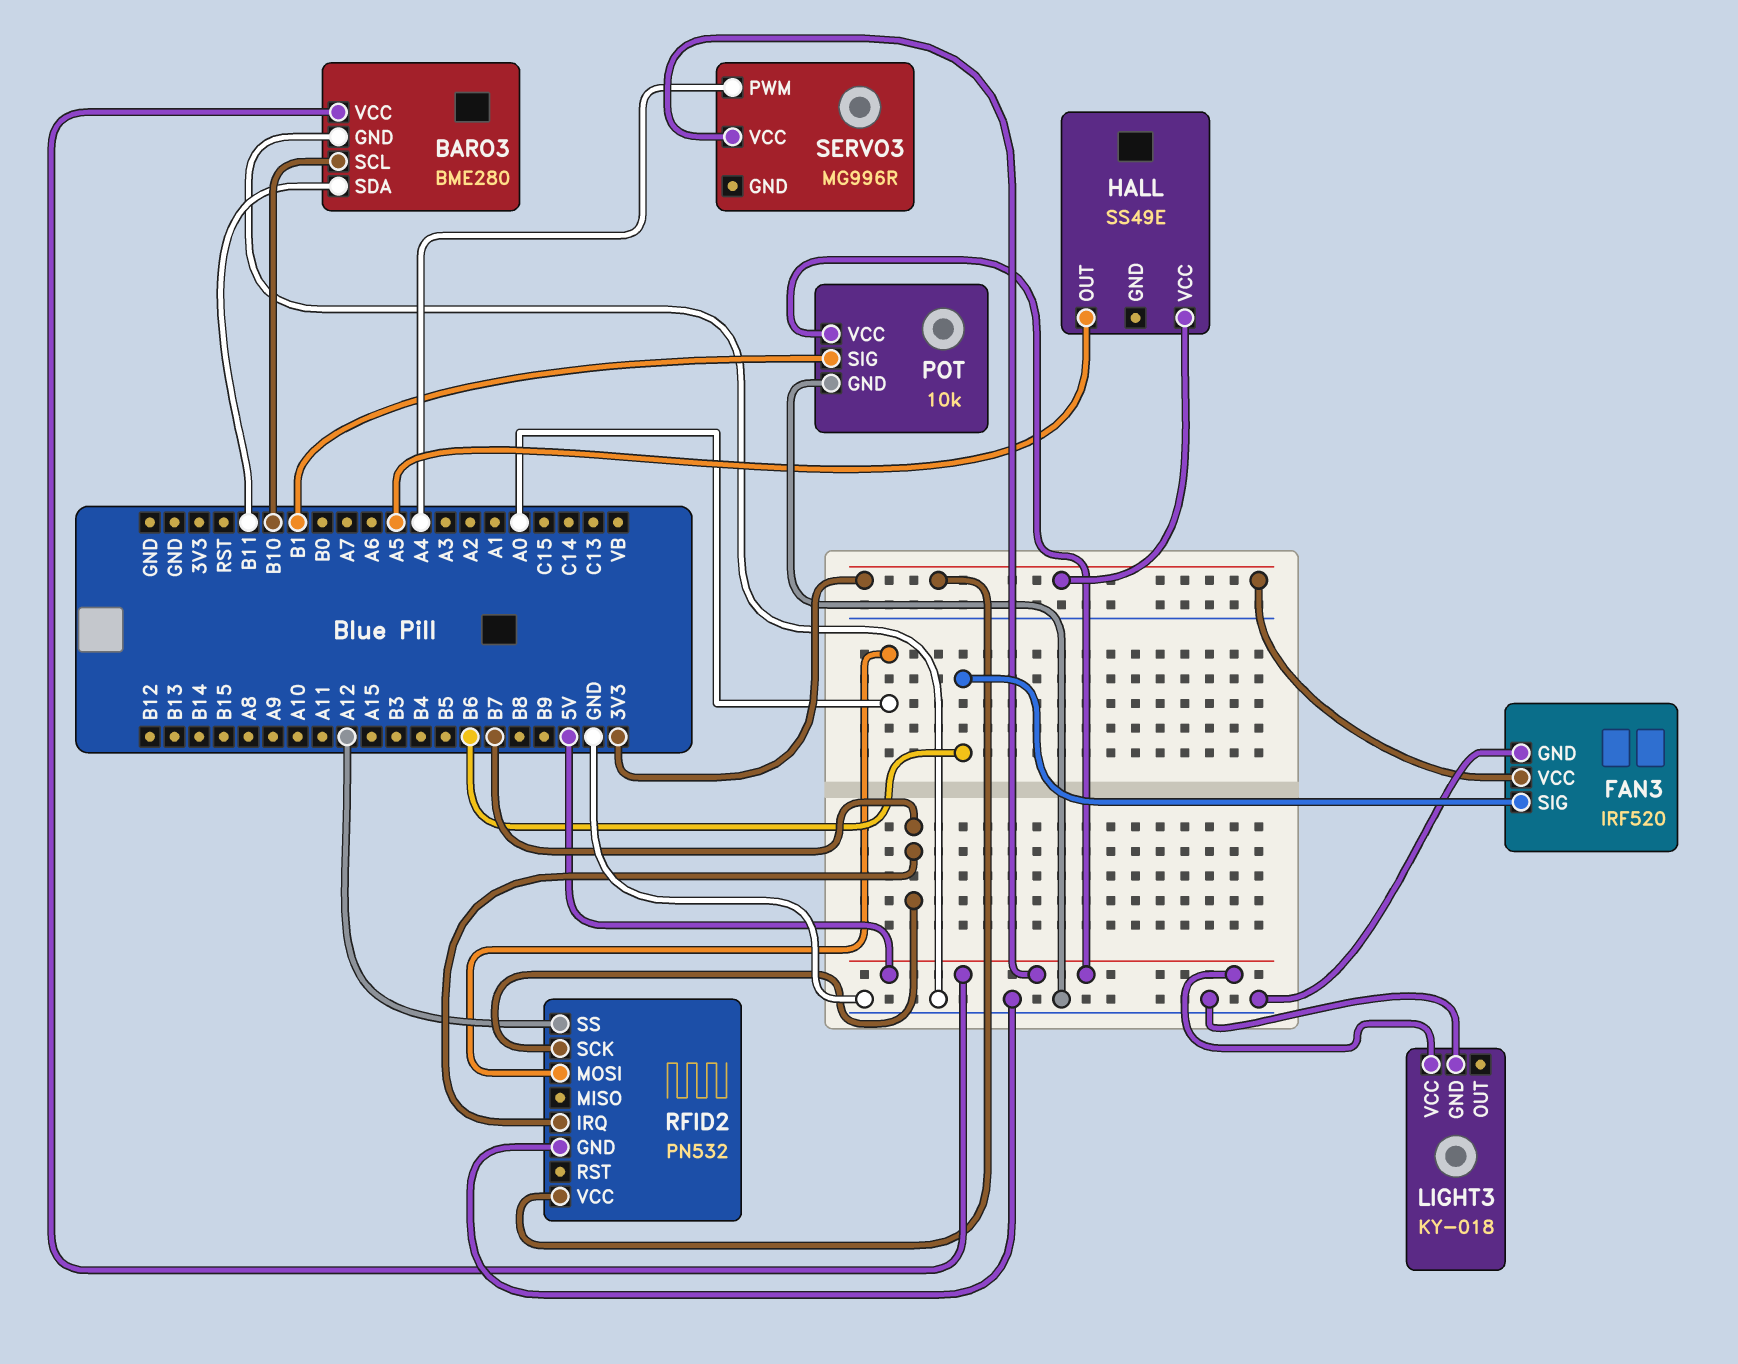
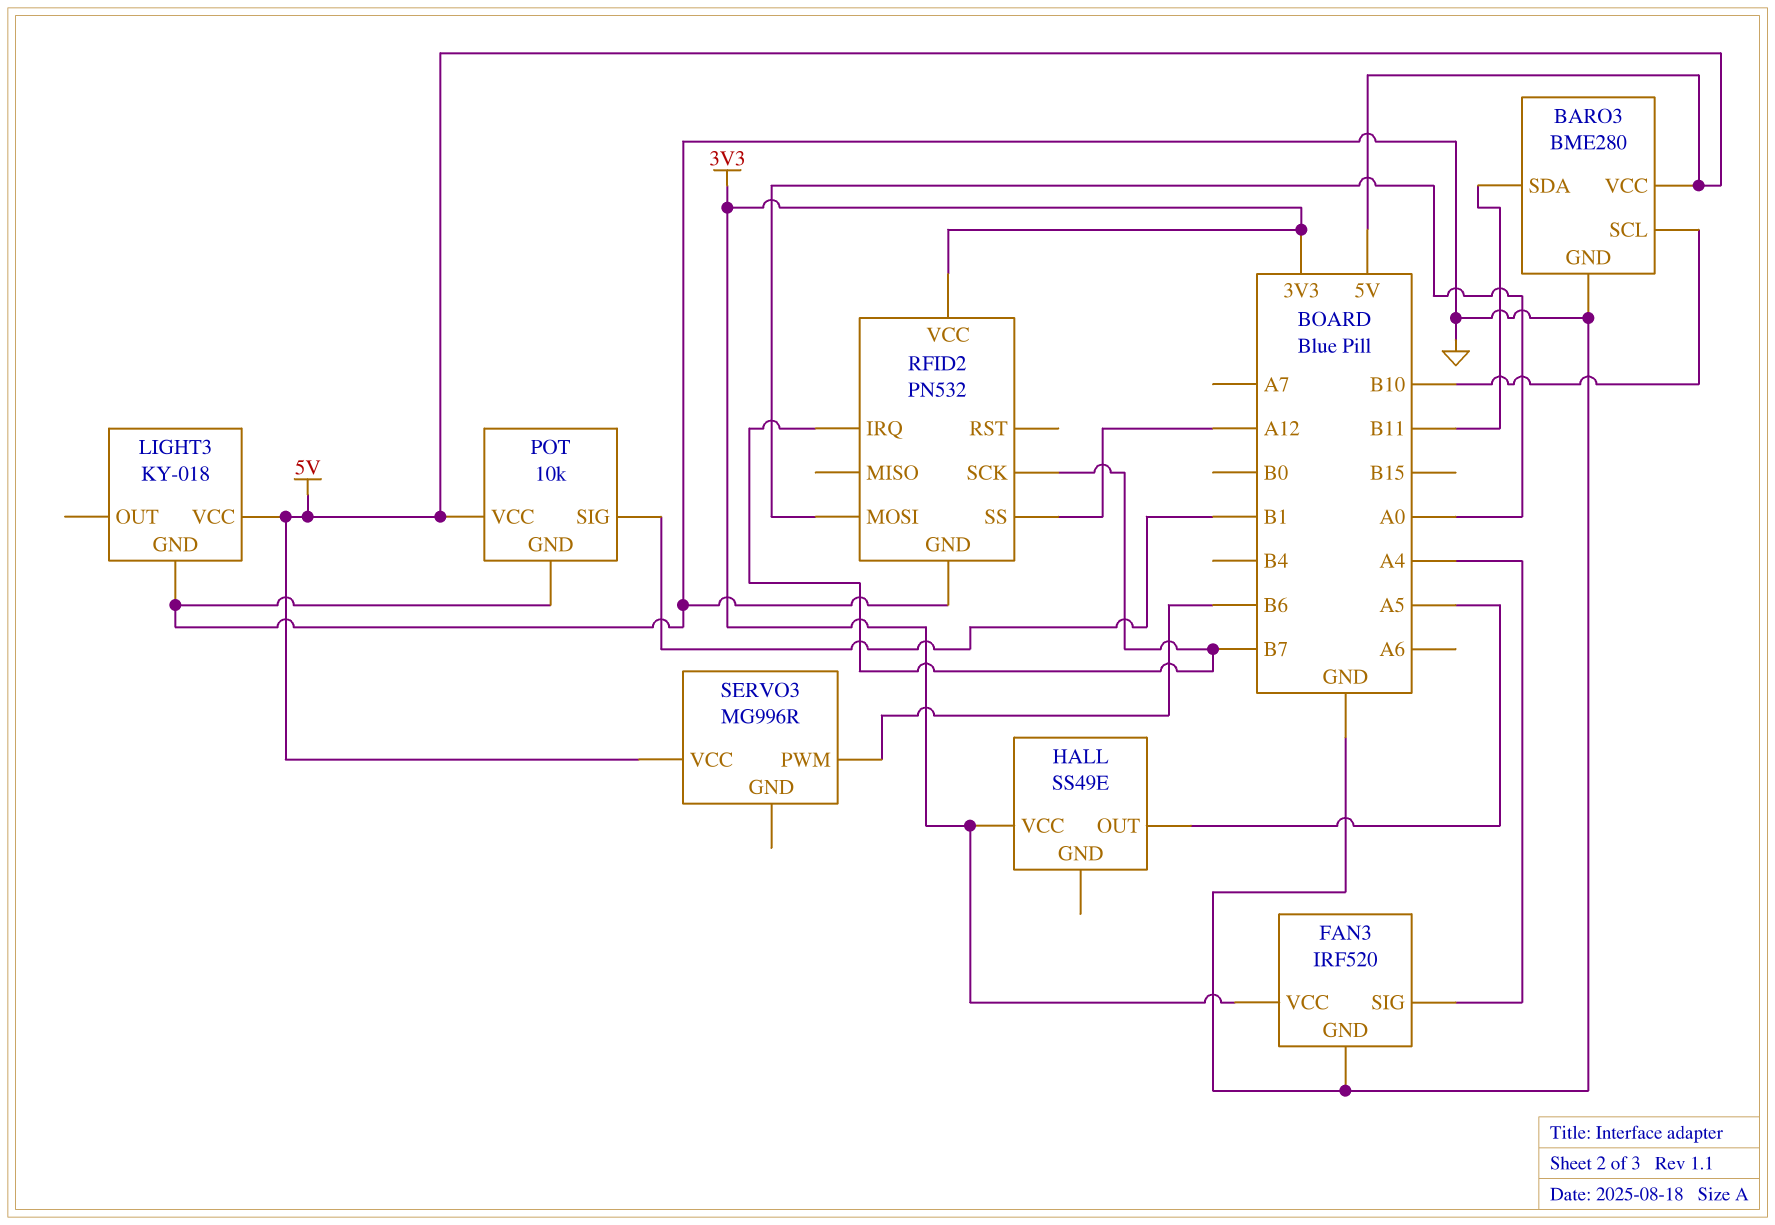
FAN3 pin SIG: B6 -> A4
SERVO3 pin PWM: A4 -> B6

